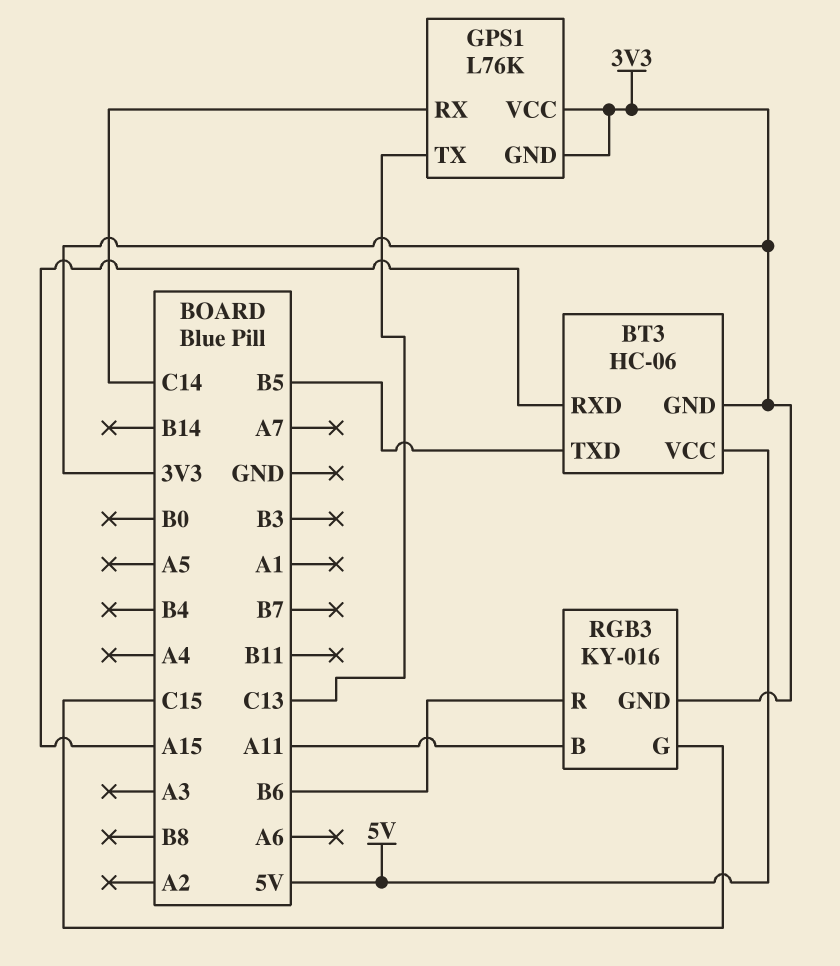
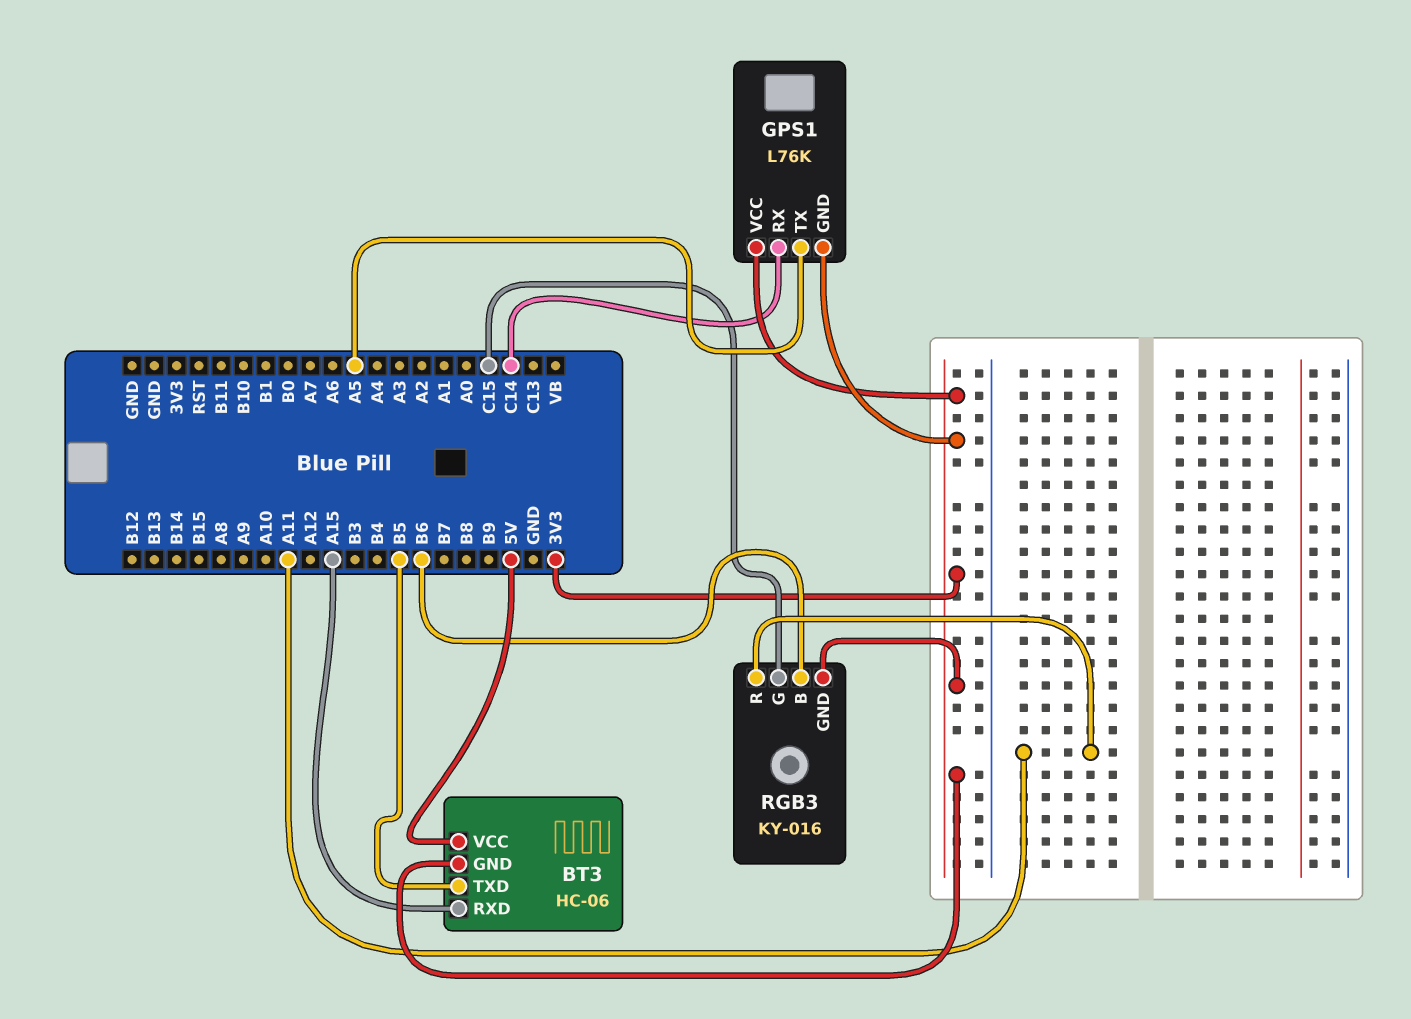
GPS1 pin TX: C13 -> A5
RGB3 pin B: A11 -> B6
RGB3 pin R: B6 -> A11

